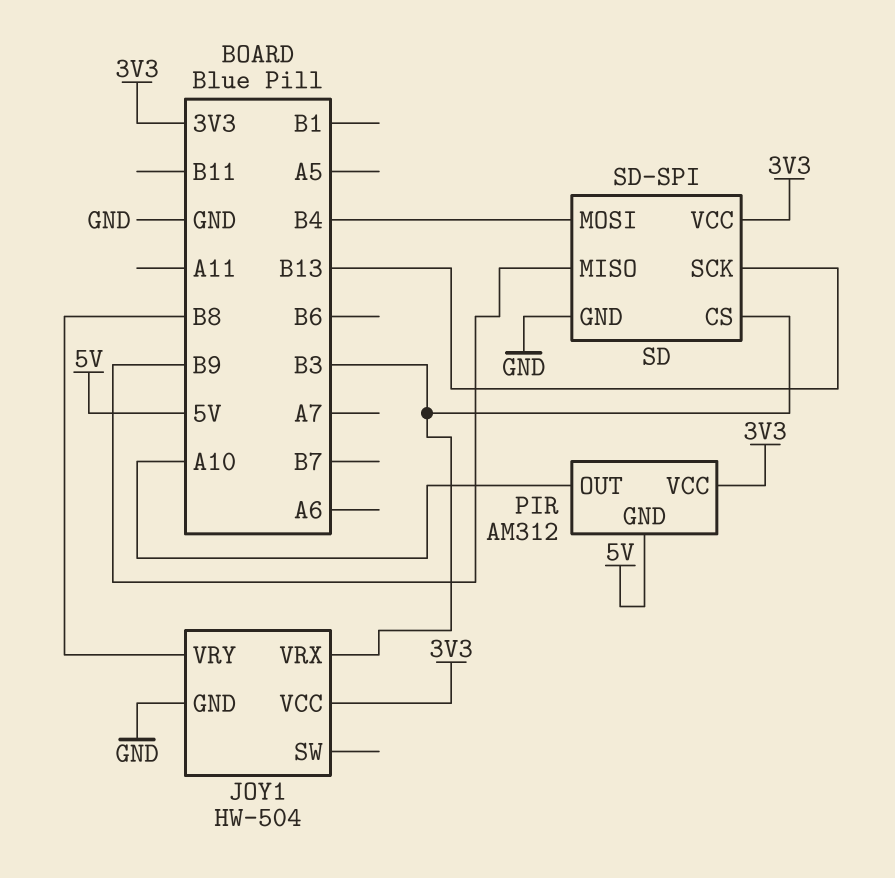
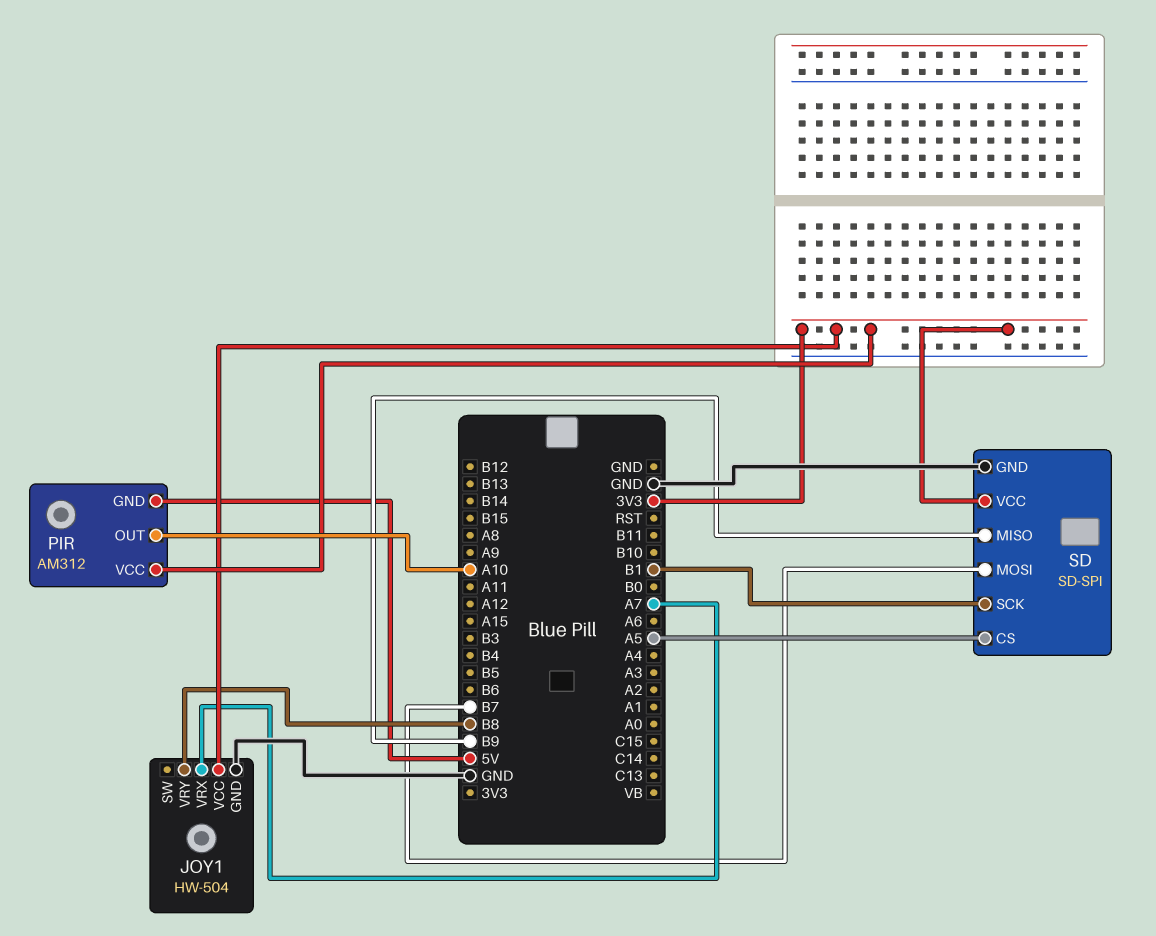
JOY1 pin VRX: B3 -> A7
SD pin CS: B3 -> A5
SD pin MOSI: B4 -> B7
SD pin SCK: B13 -> B1

